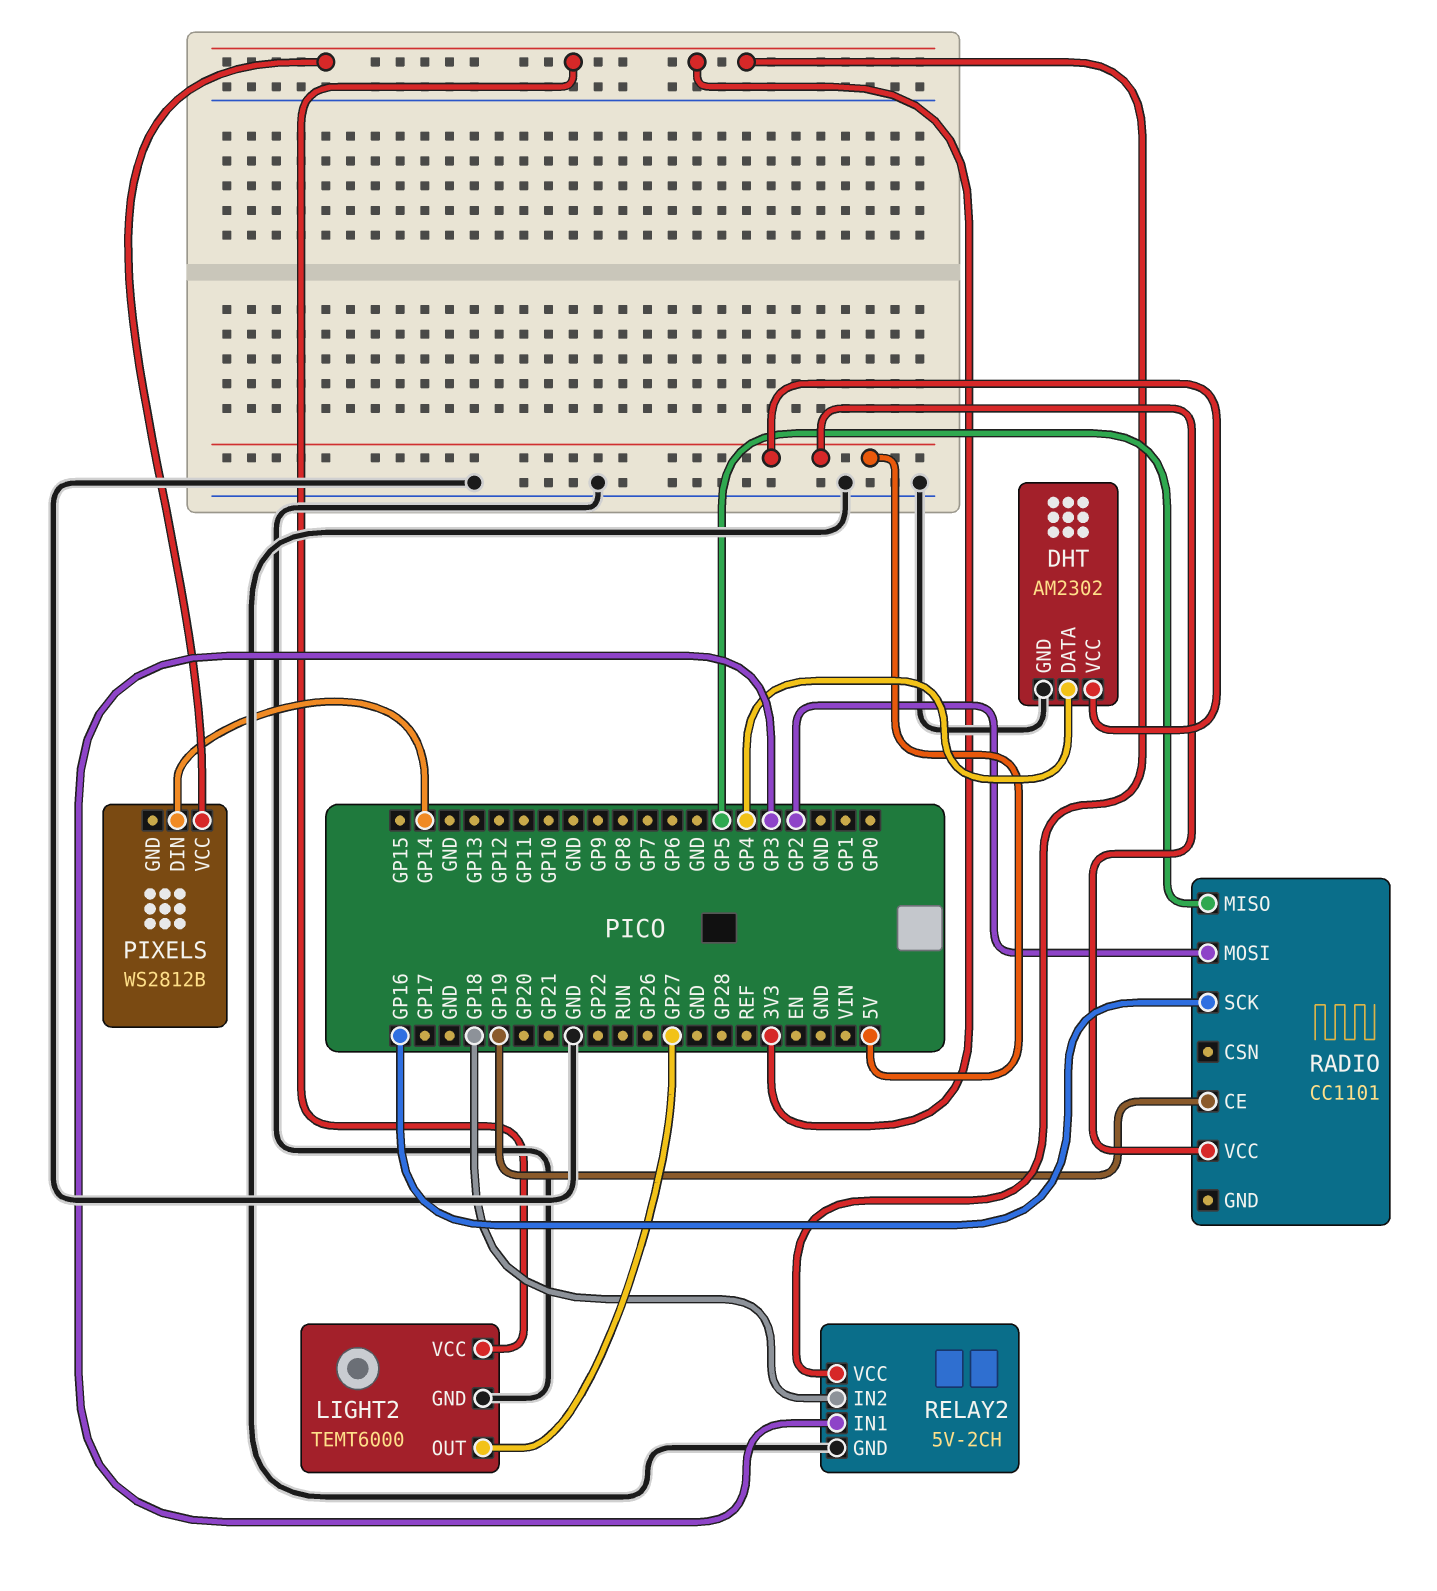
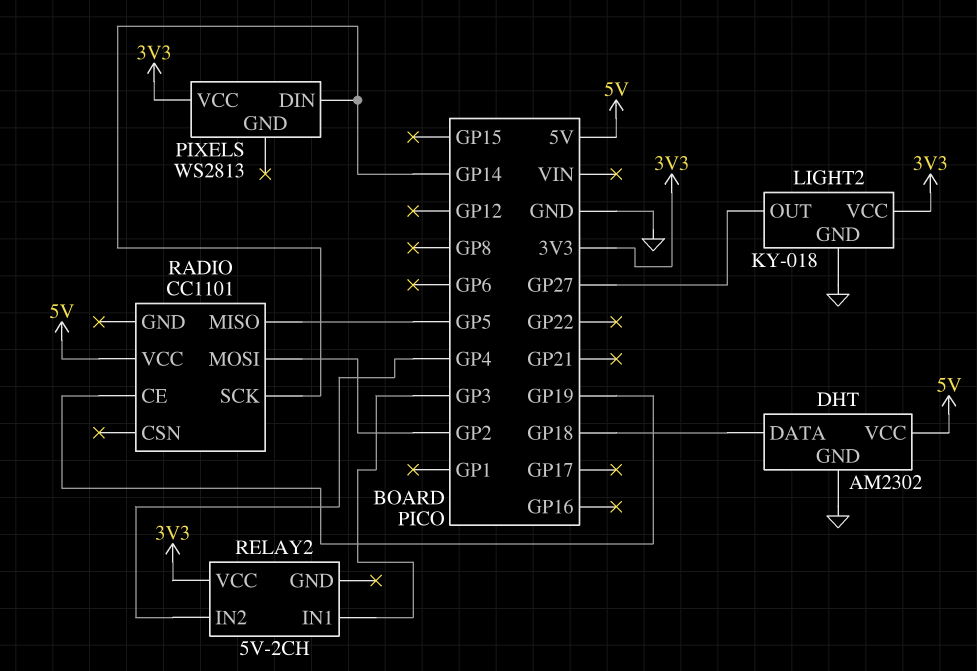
DHT pin DATA: GP4 -> GP18
LIGHT2: TEMT6000 -> KY-018
PIXELS: WS2812B -> WS2813
RADIO pin SCK: GP16 -> GP14
RELAY2 pin GND: GND -> none
RELAY2 pin IN2: GP18 -> GP4

